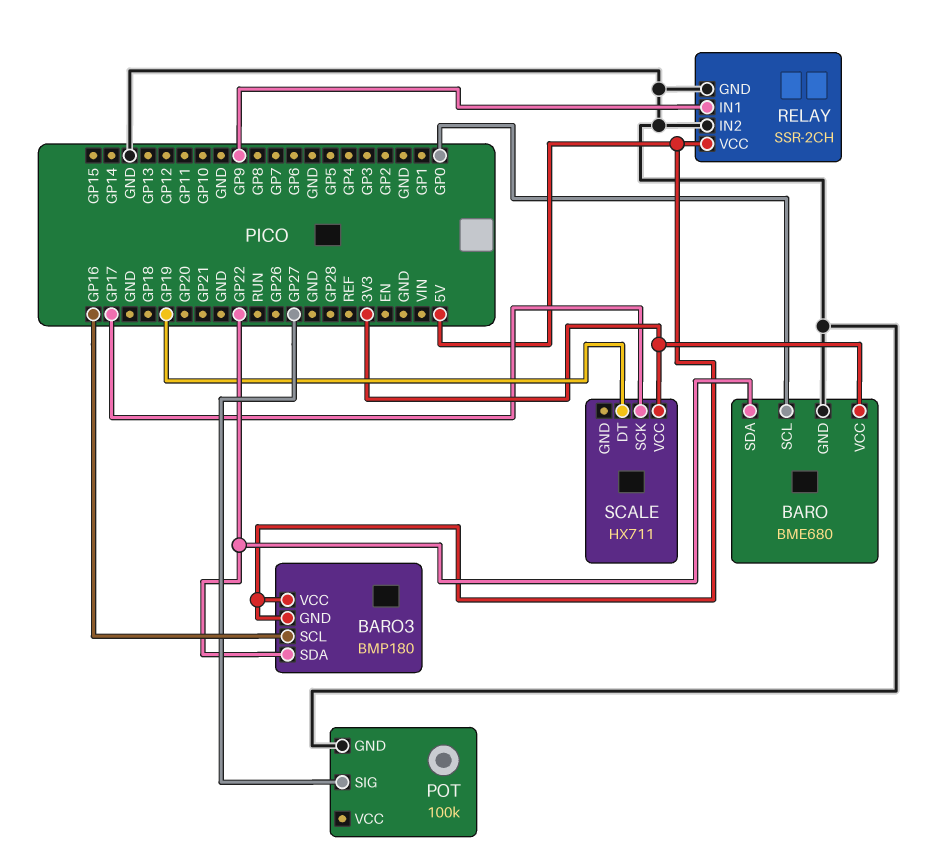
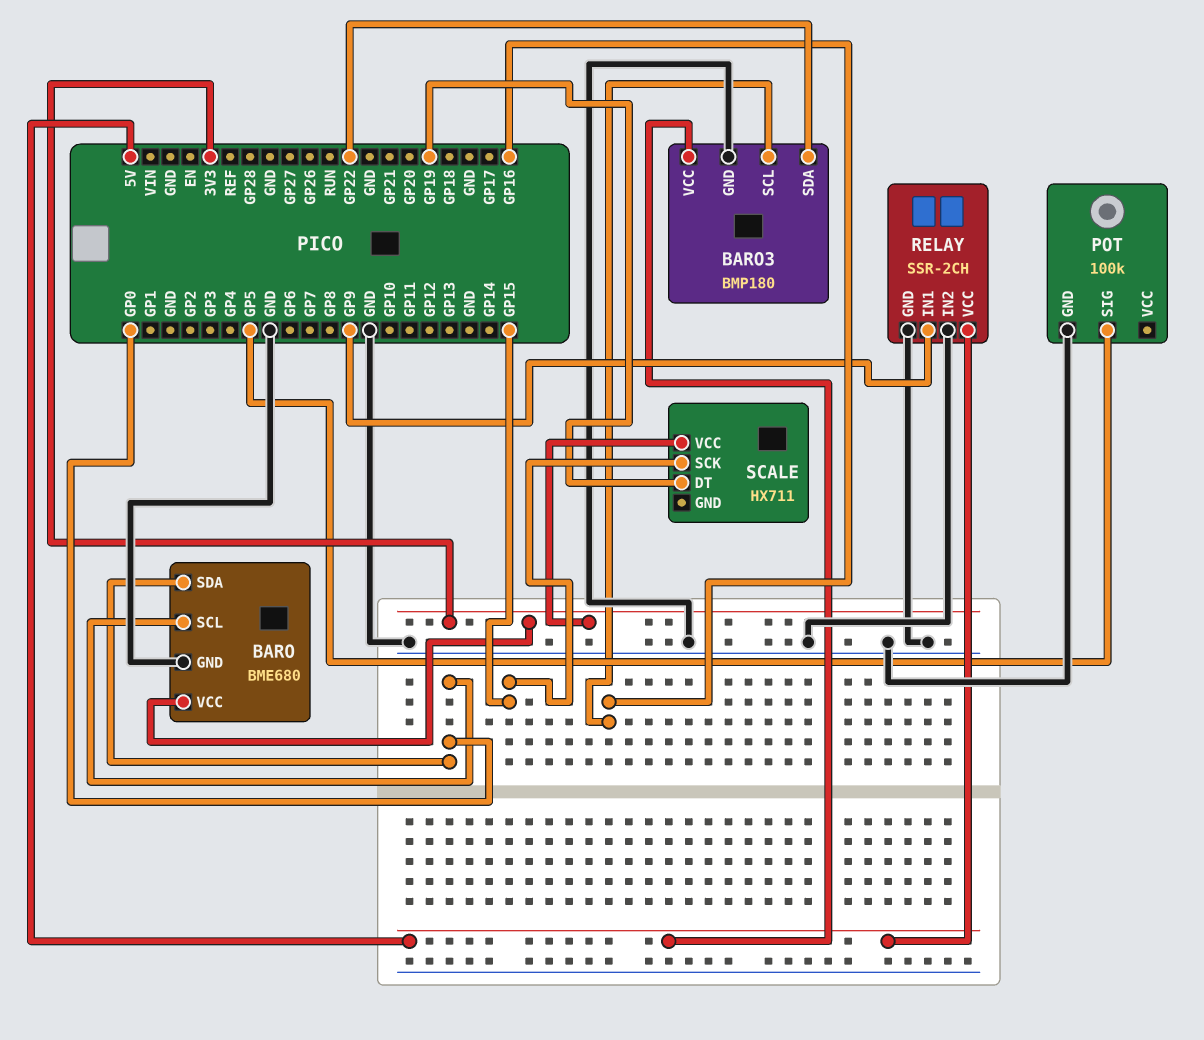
BARO pin SDA: GP22 -> GP0
BARO3 pin GND: 5V -> GND
POT pin SIG: GP27 -> GP5
SCALE pin SCK: GP17 -> GP15

